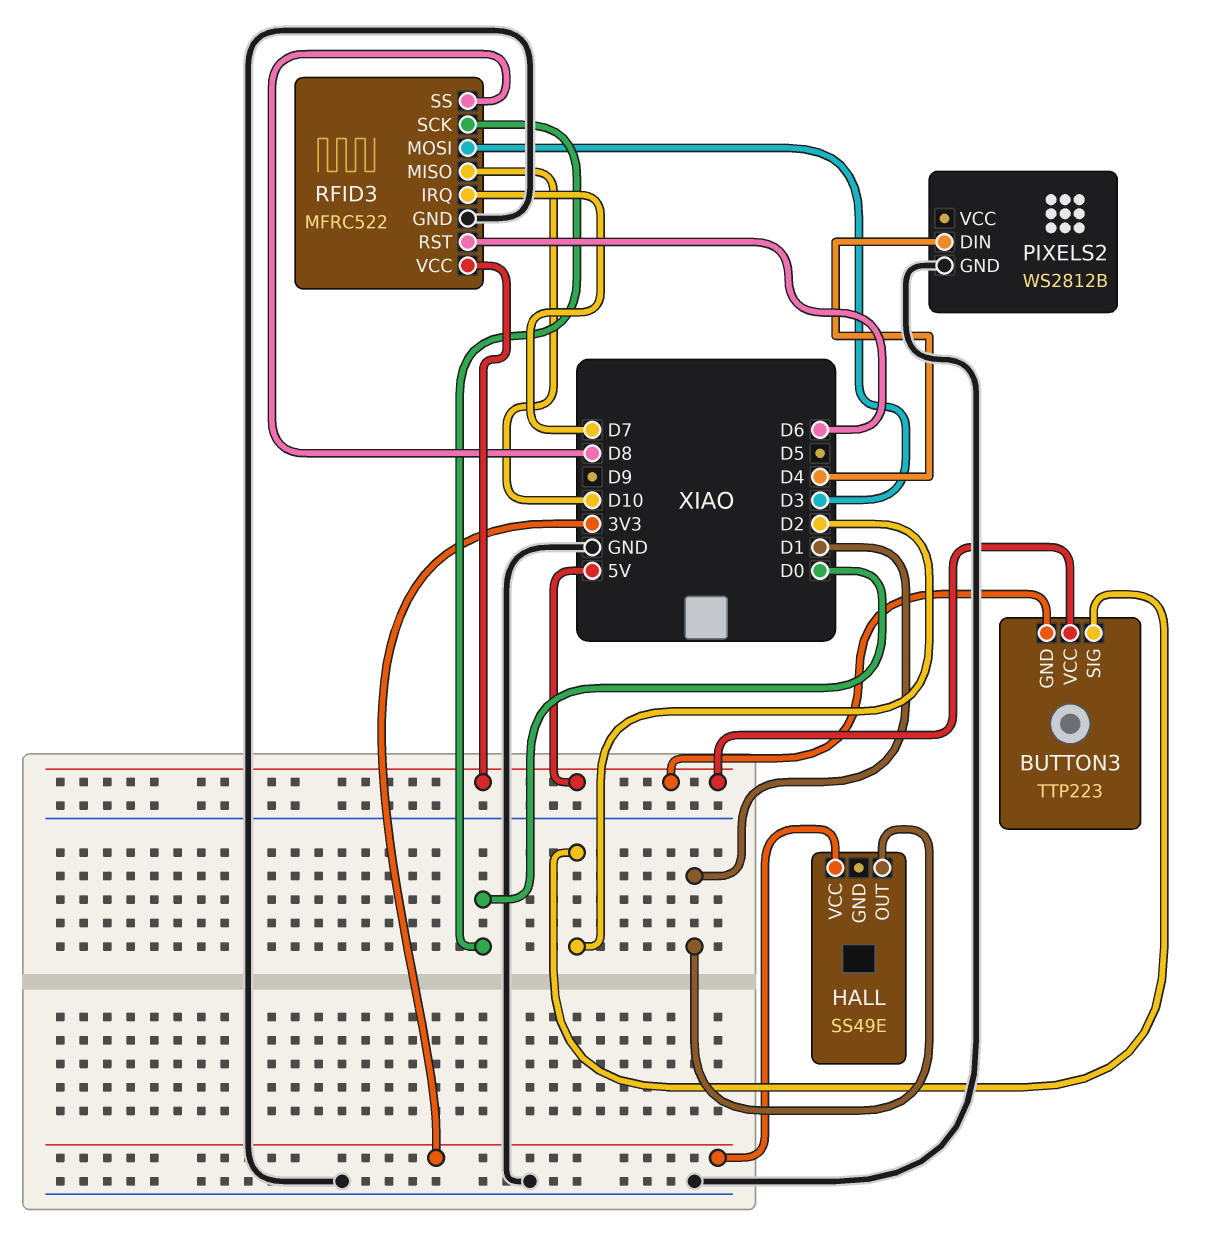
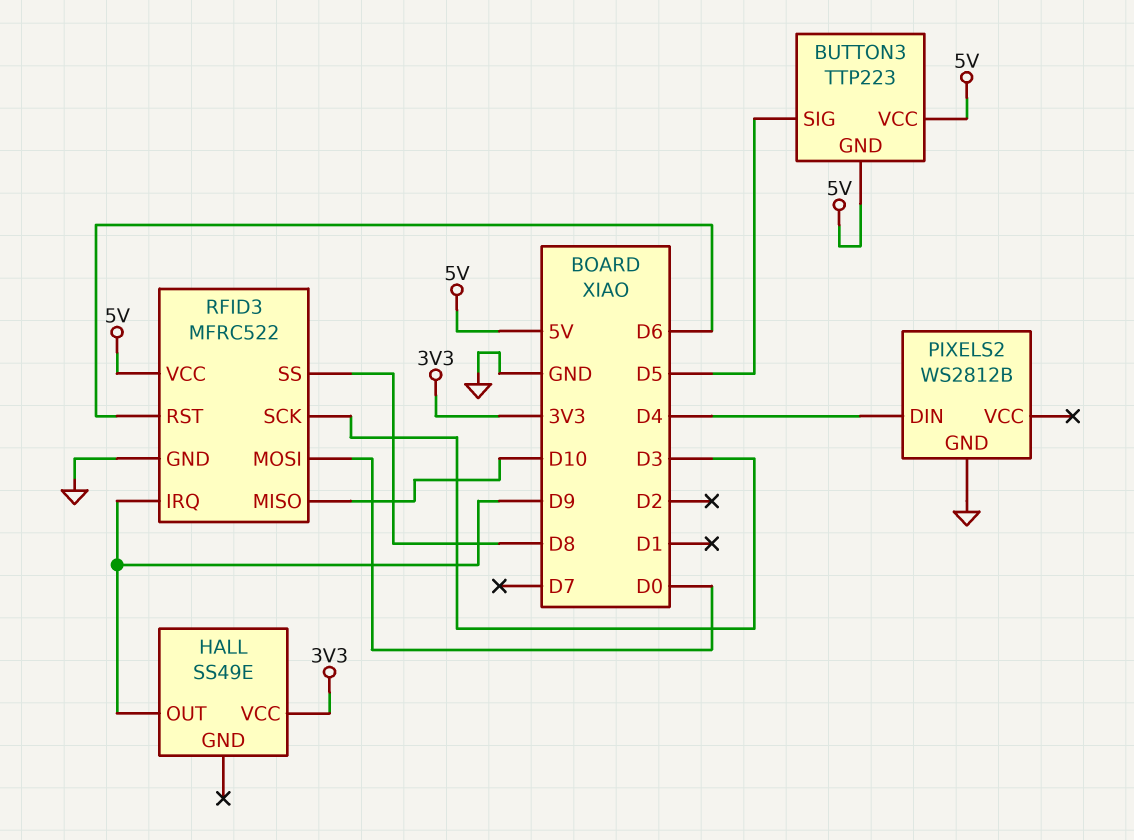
BUTTON3 pin SIG: D2 -> D5
HALL pin OUT: D1 -> D9
RFID3 pin IRQ: D7 -> D9
RFID3 pin MOSI: D3 -> D0
RFID3 pin SCK: D0 -> D3

